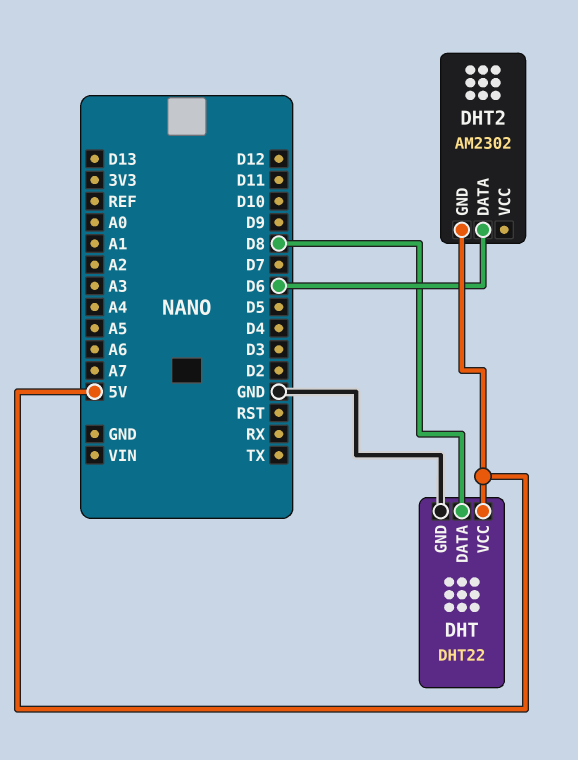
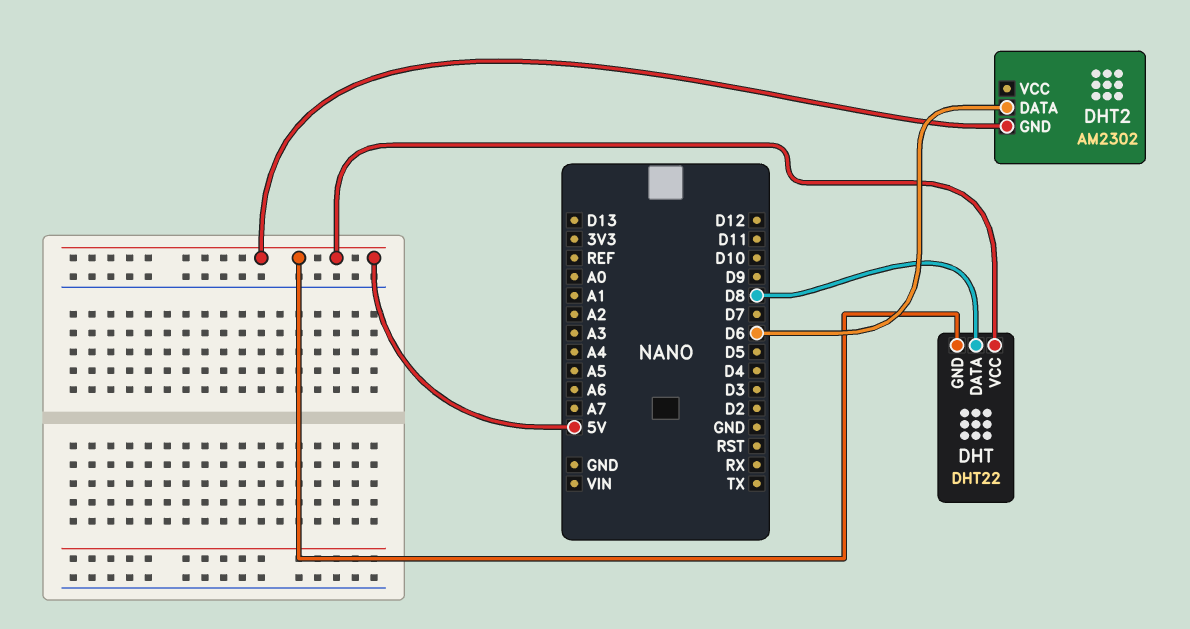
DHT pin GND: GND -> 5V

